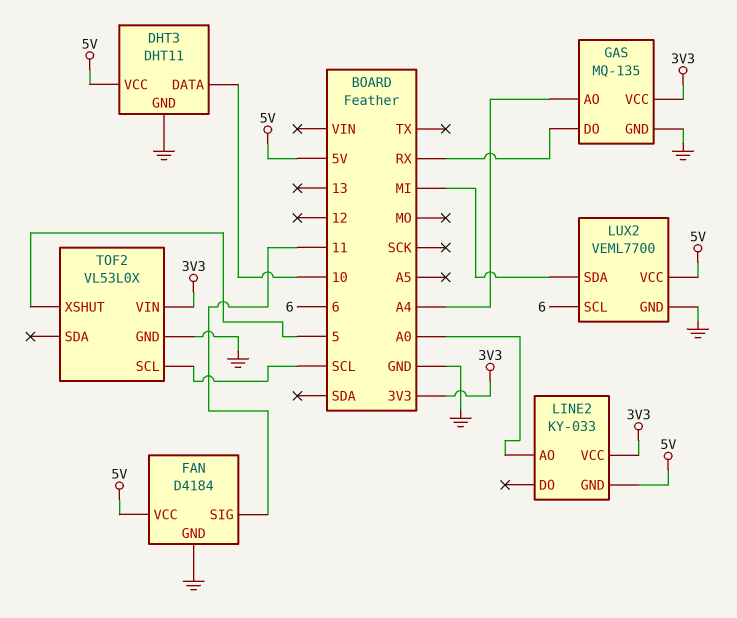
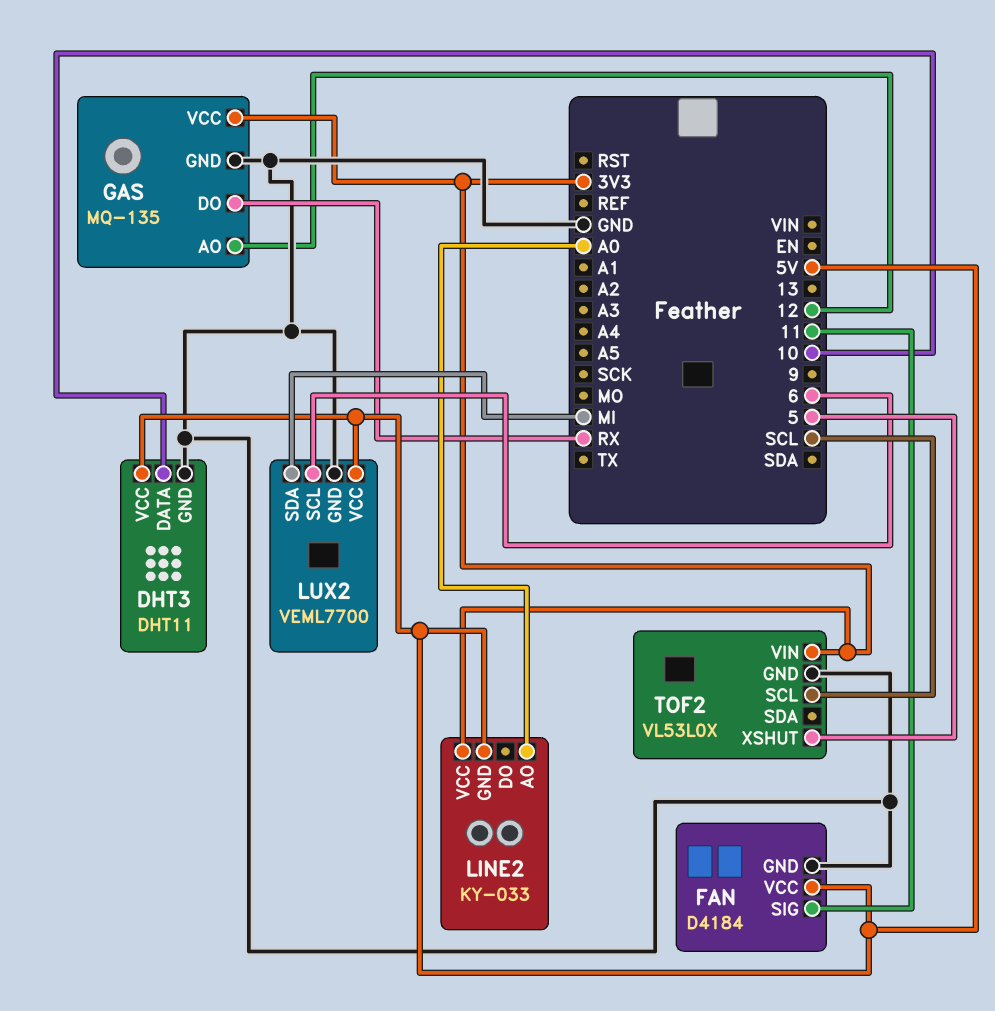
GAS pin AO: A4 -> 12

